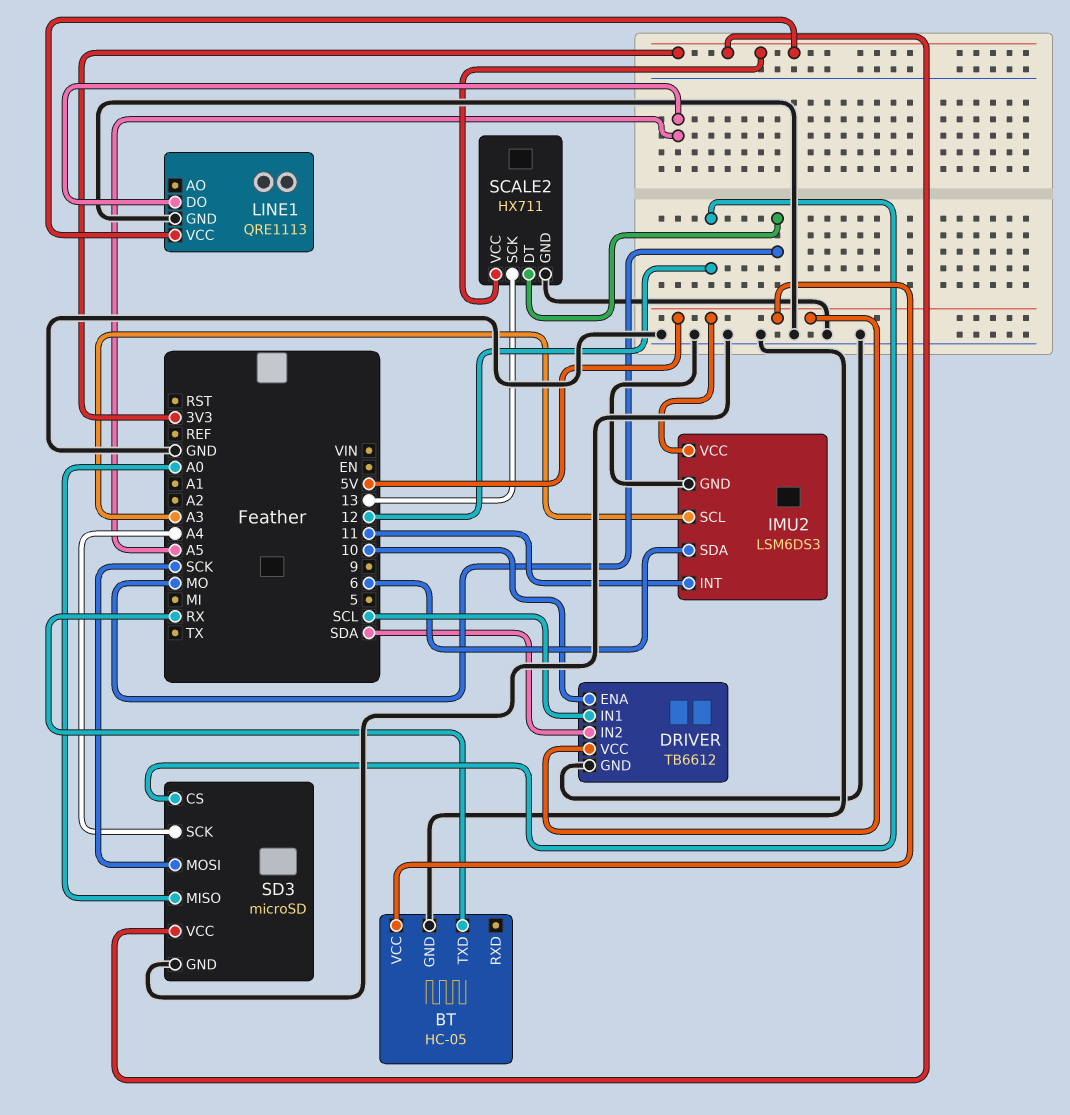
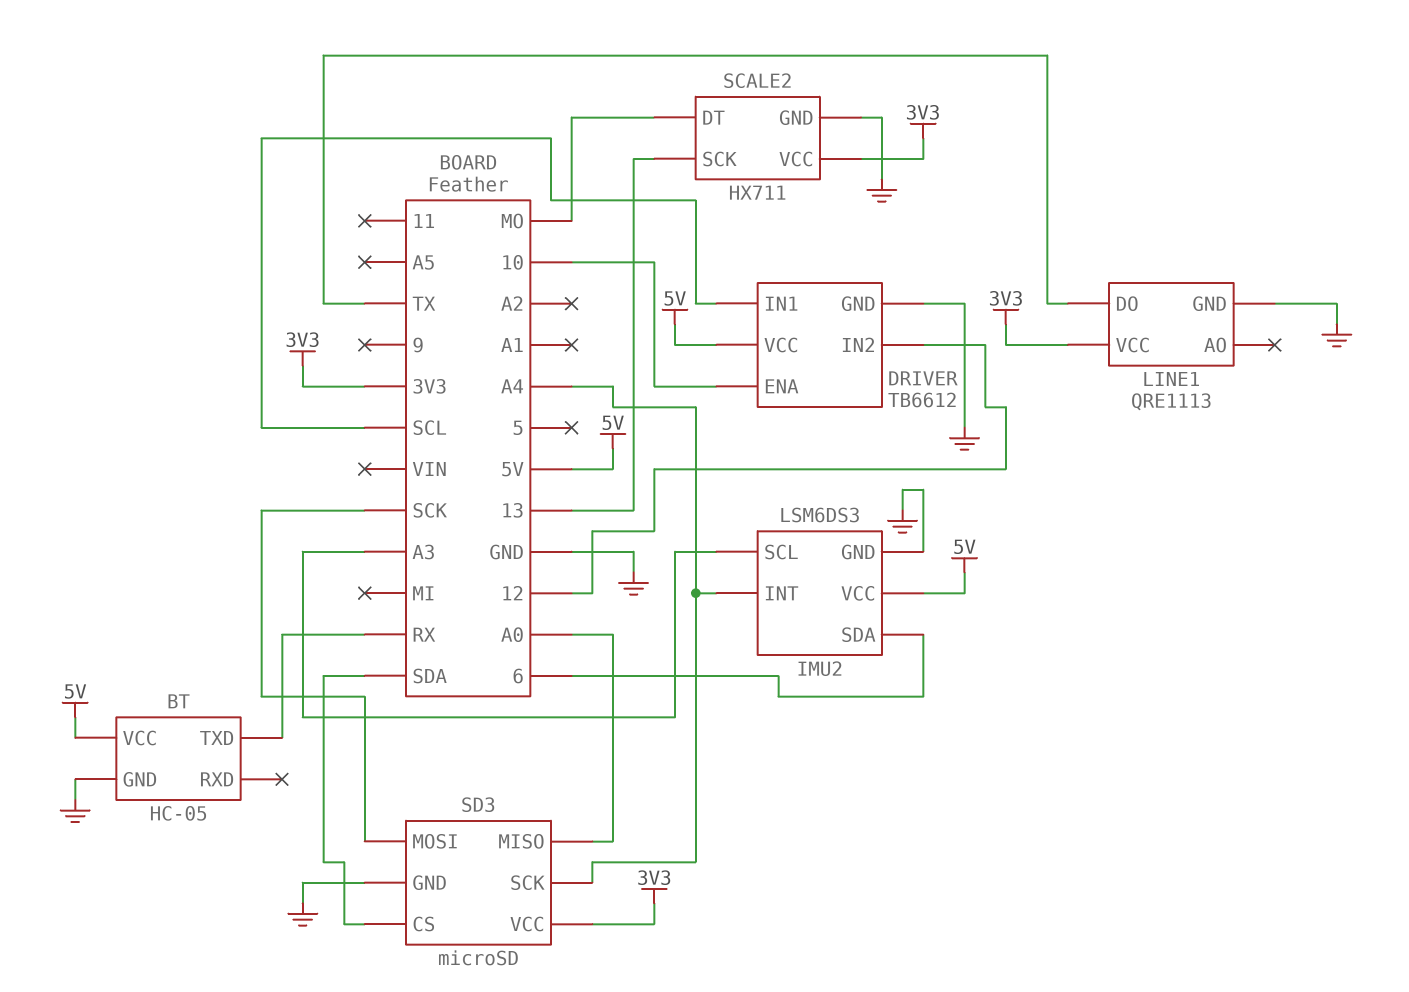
DRIVER pin IN2: SDA -> 12
IMU2 pin INT: 11 -> A4
LINE1 pin DO: A5 -> TX
SD3 pin CS: 12 -> SDA

